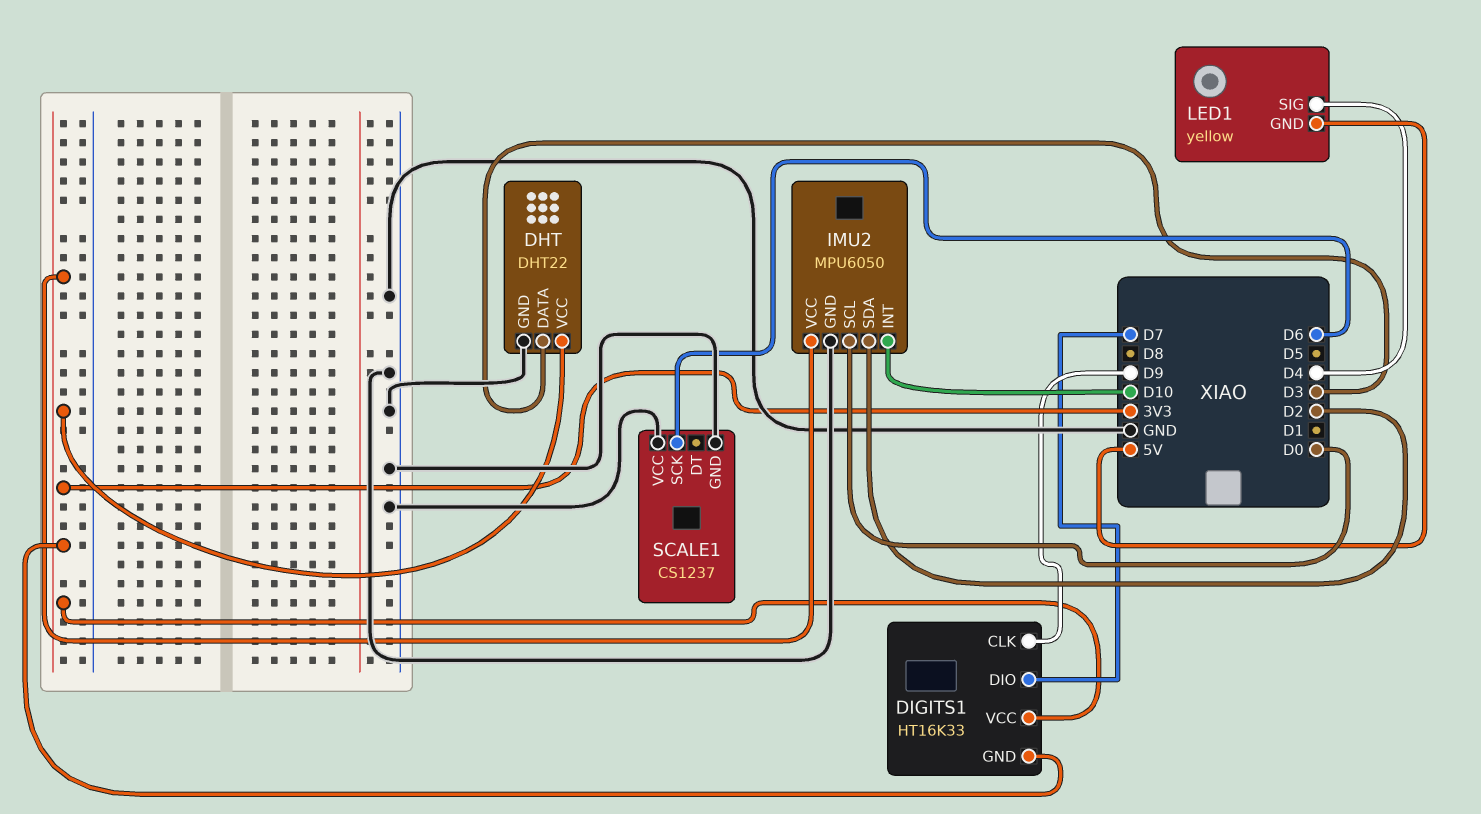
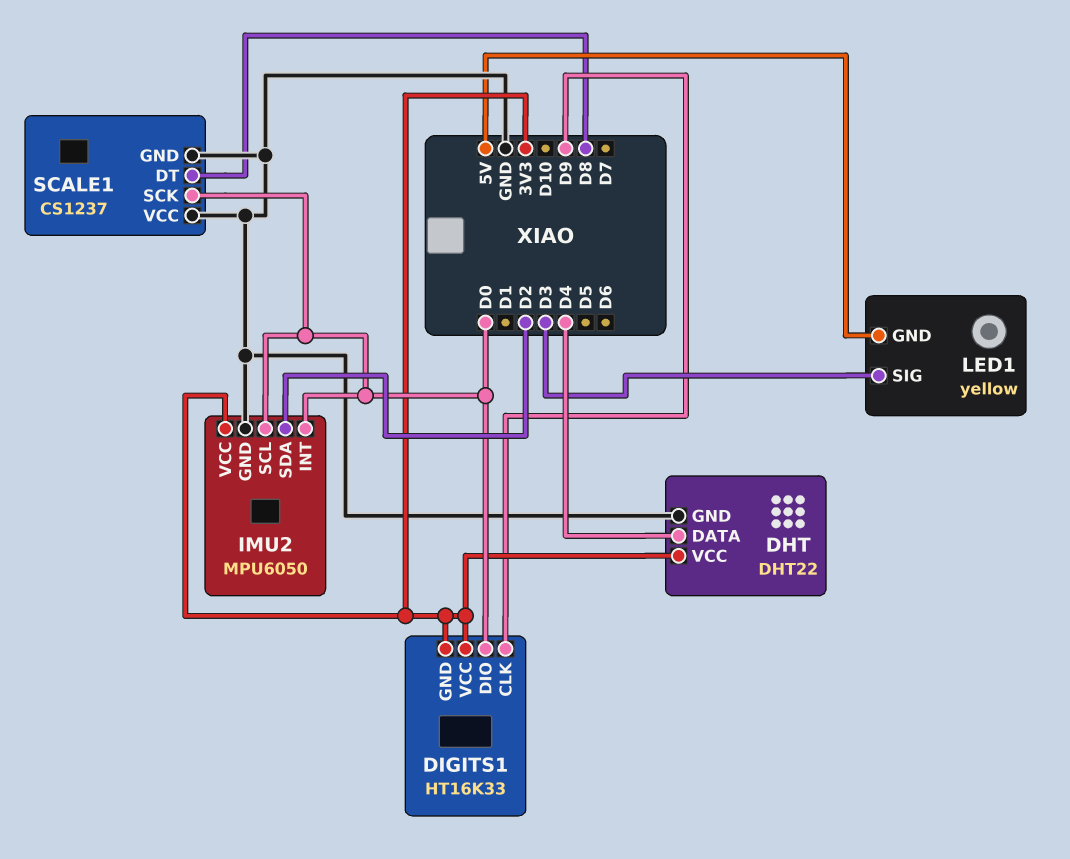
DHT pin DATA: D3 -> D4
DIGITS1 pin DIO: D7 -> D0
IMU2 pin INT: D10 -> D0
LED1 pin SIG: D4 -> D3
SCALE1 pin DT: none -> D8
SCALE1 pin SCK: D6 -> D0

